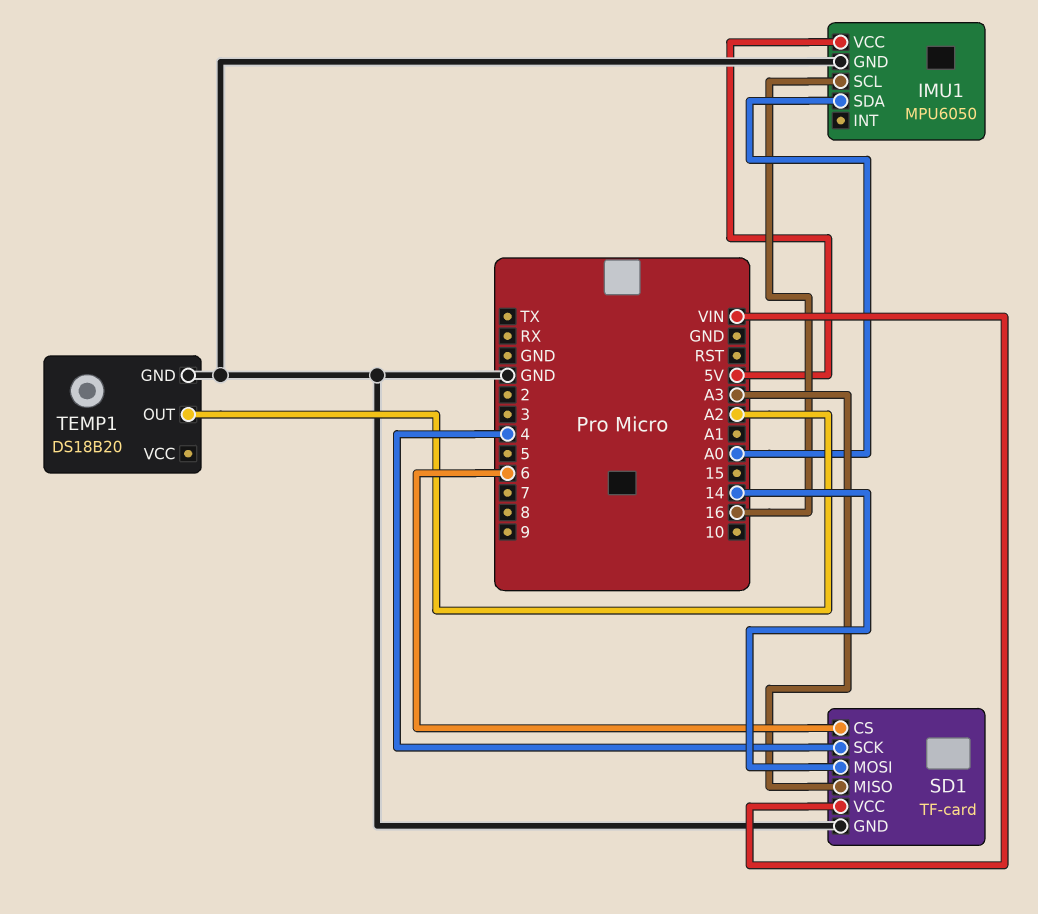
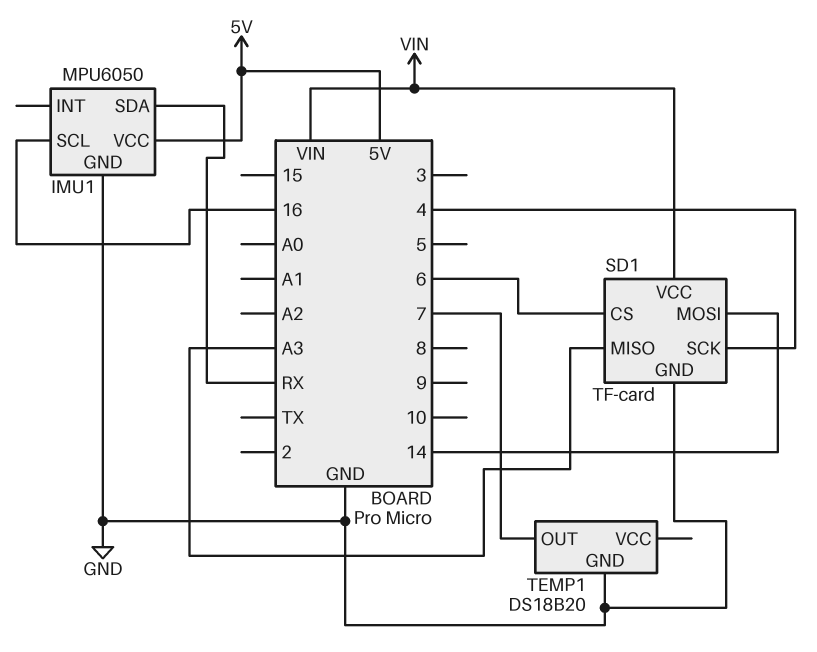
IMU1 pin SDA: A0 -> RX
TEMP1 pin OUT: A2 -> 7

